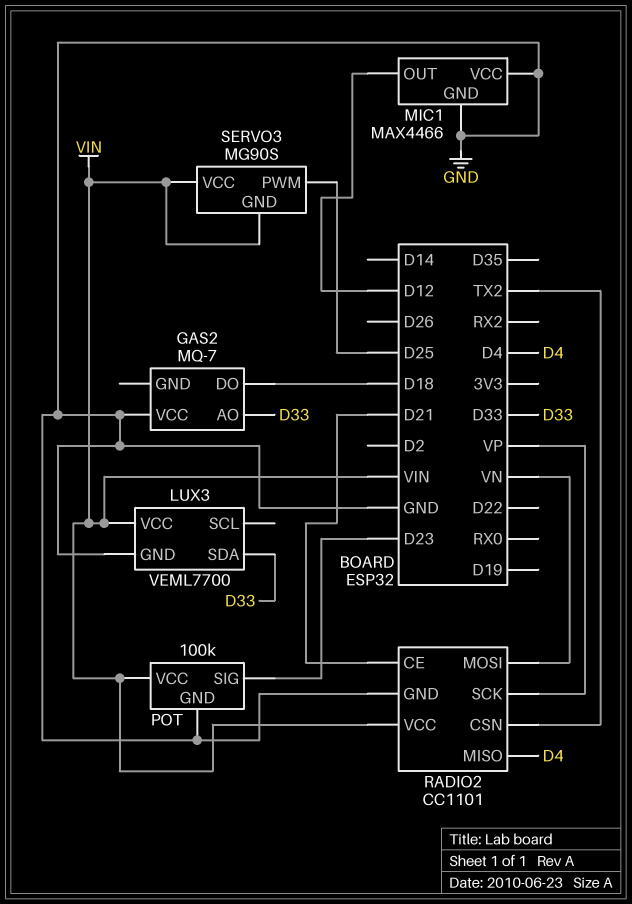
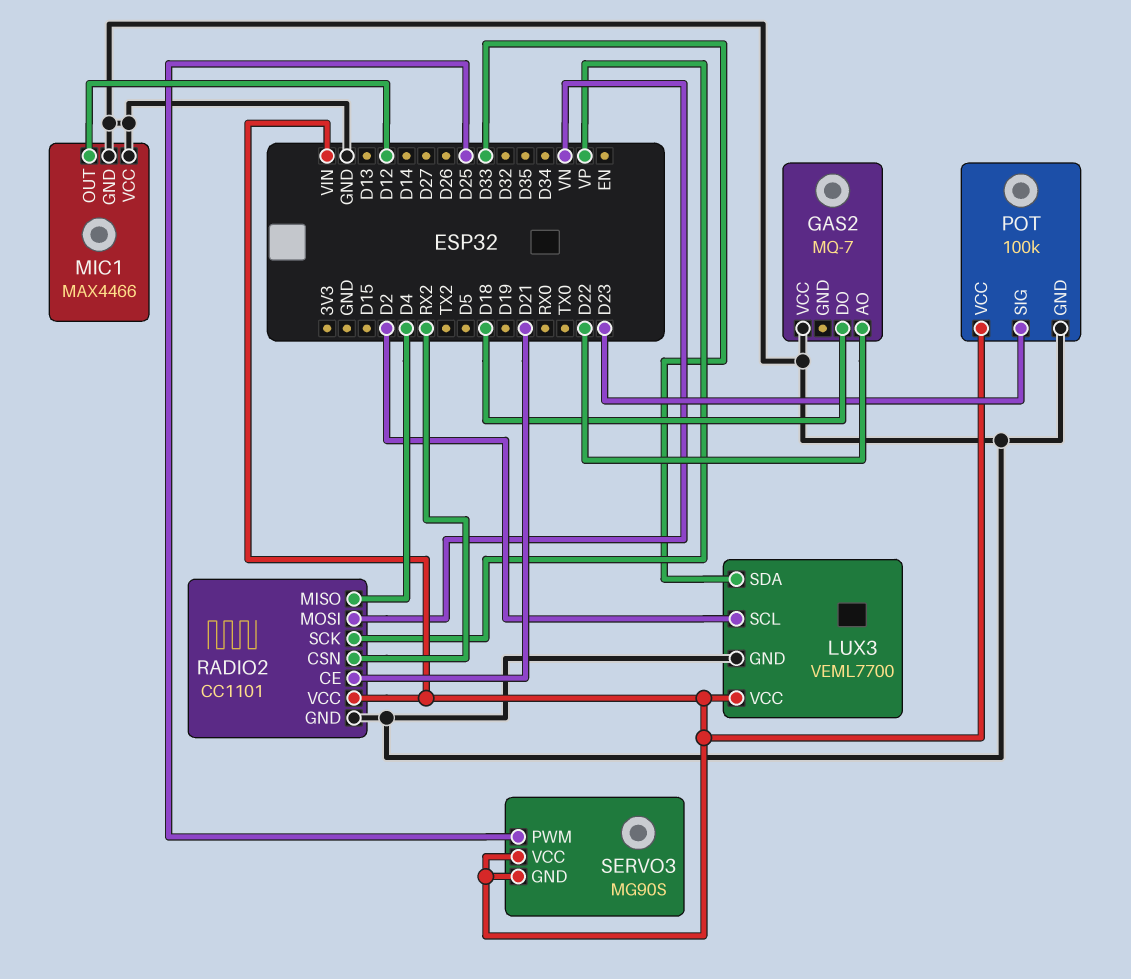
GAS2 pin AO: D33 -> D22
LUX3 pin SCL: none -> D2
RADIO2 pin CSN: TX2 -> RX2

